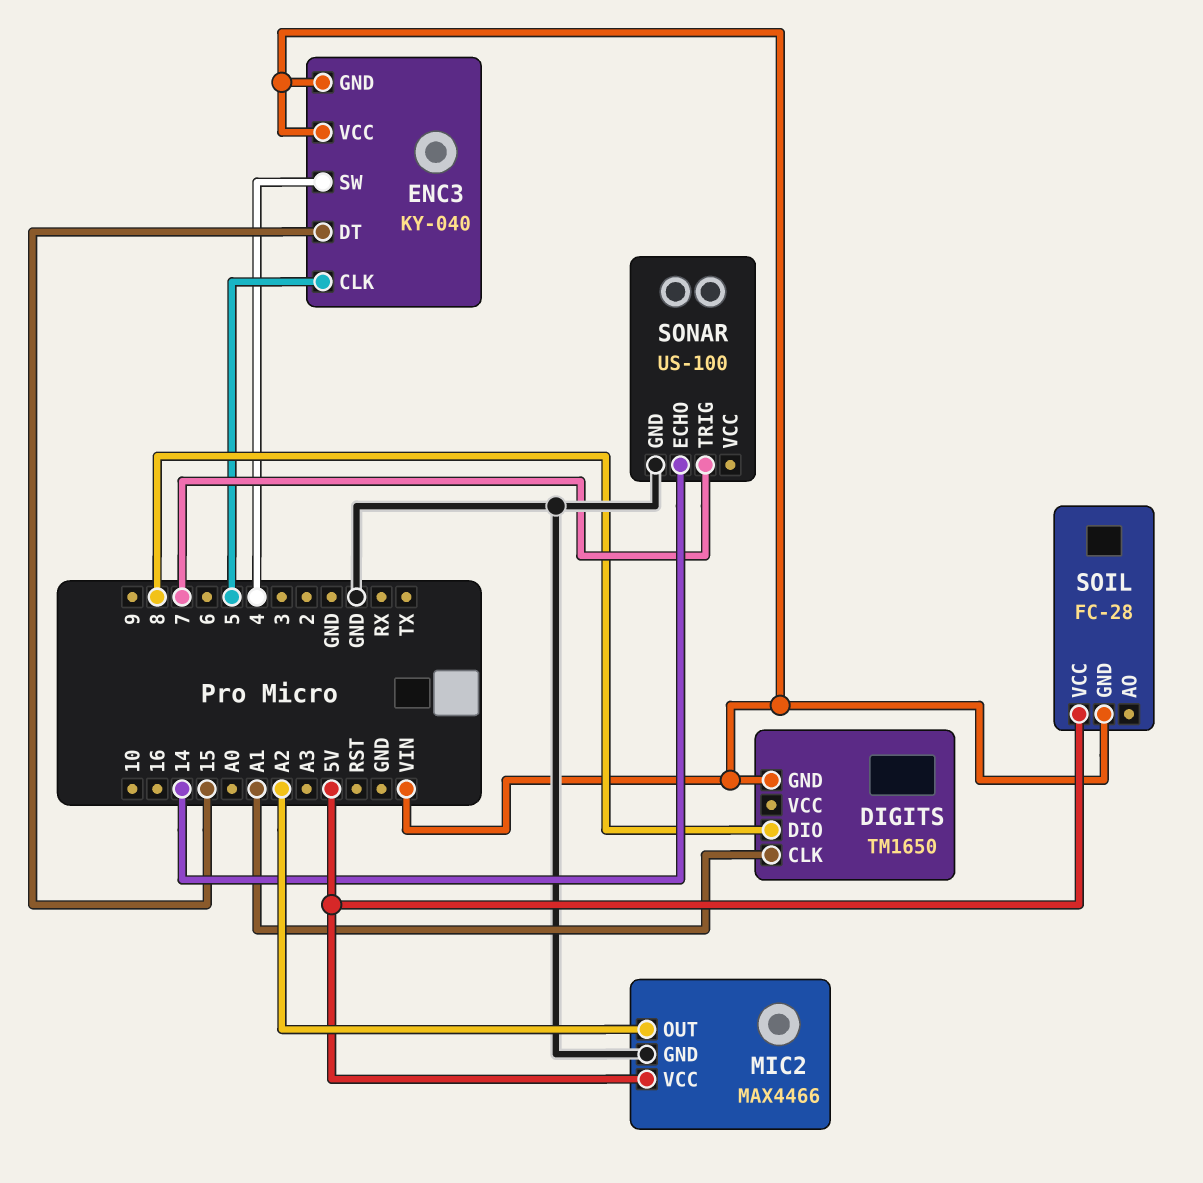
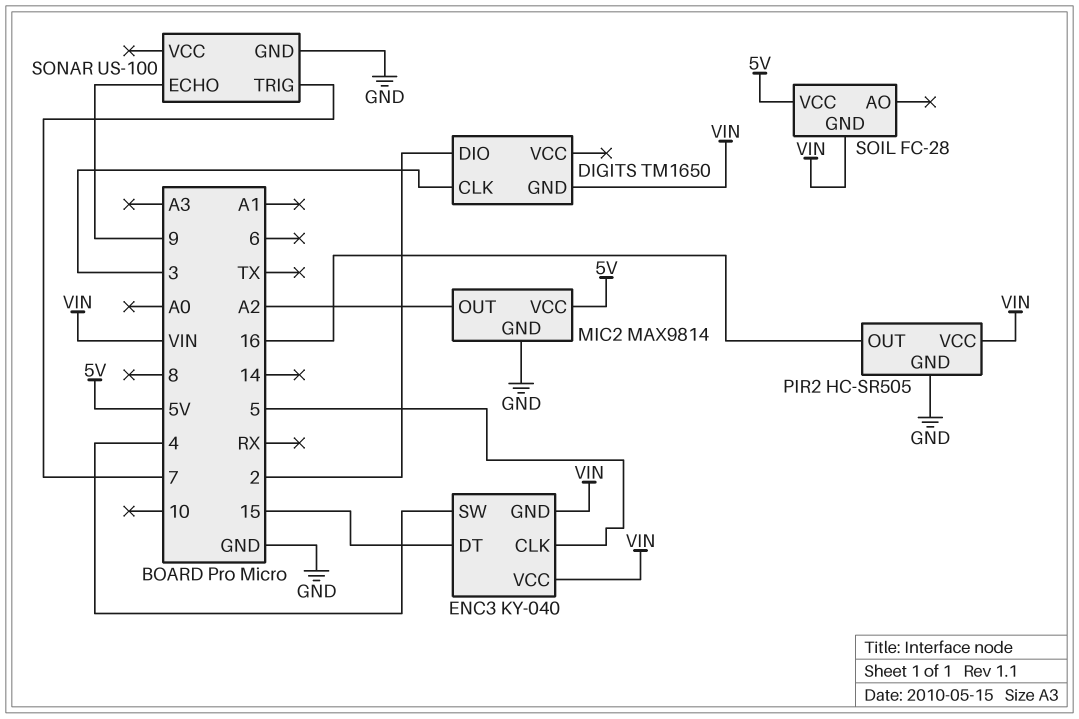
DIGITS pin CLK: A1 -> 3
DIGITS pin DIO: 8 -> 2
MIC2: MAX4466 -> MAX9814
PIR2: none -> HC-SR505
PIR2 pin GND: none -> GND
PIR2 pin OUT: none -> 16
PIR2 pin VCC: none -> VIN
SONAR pin ECHO: 14 -> 9

